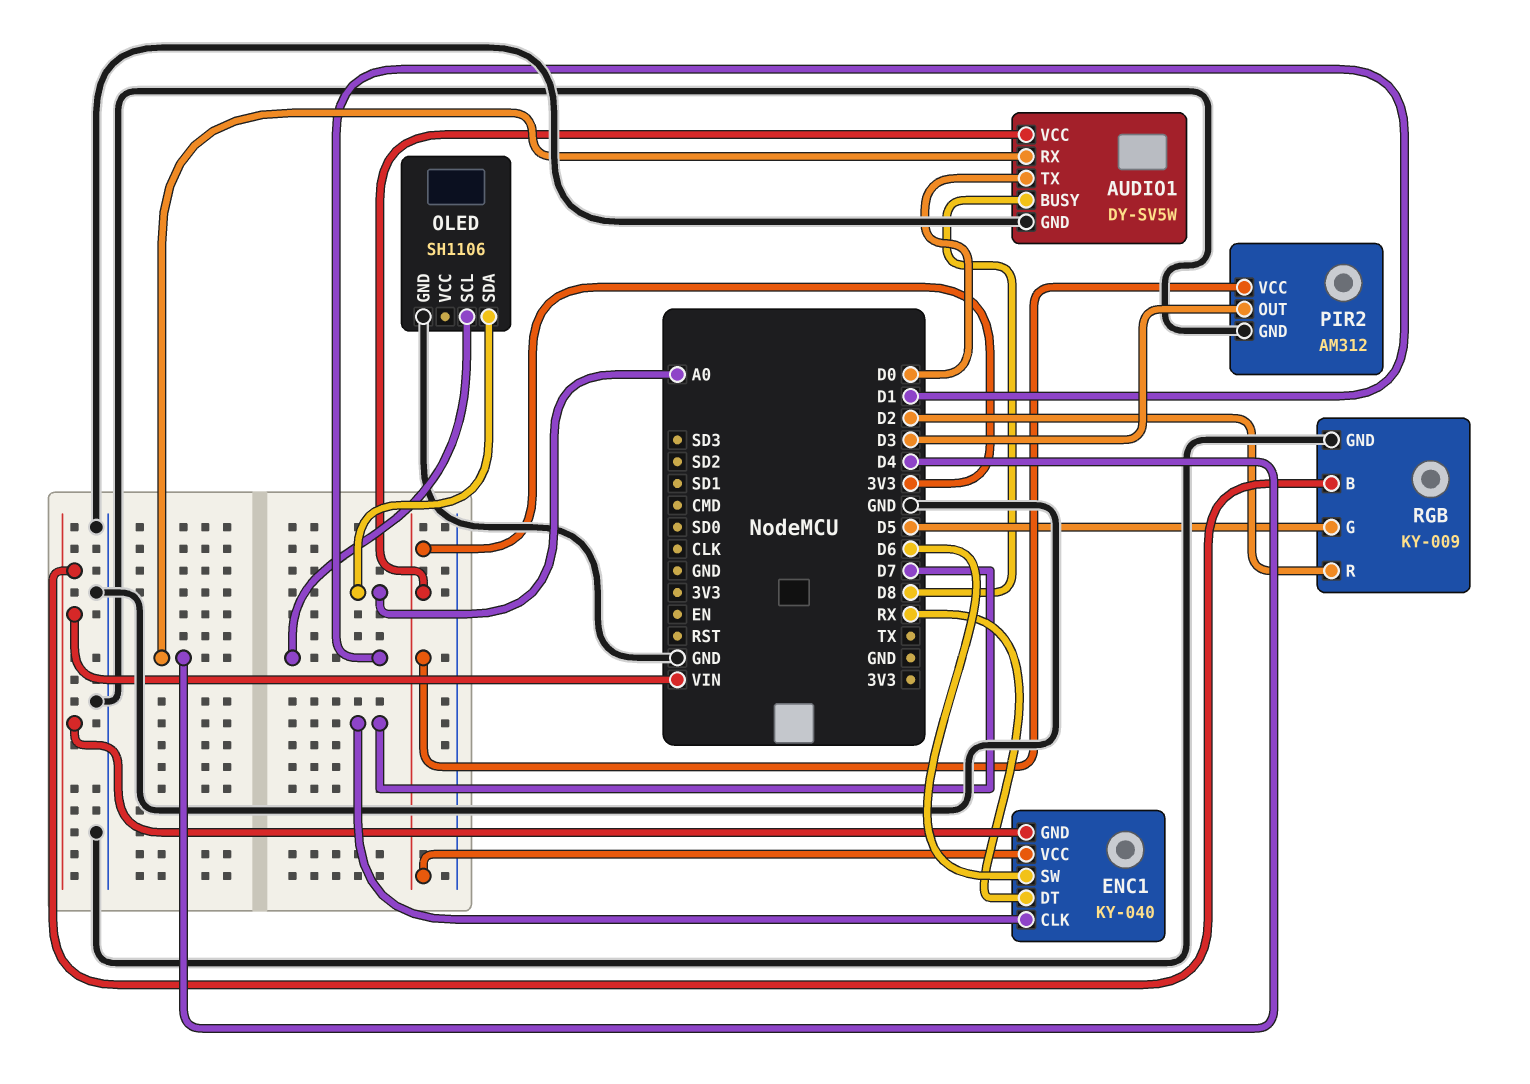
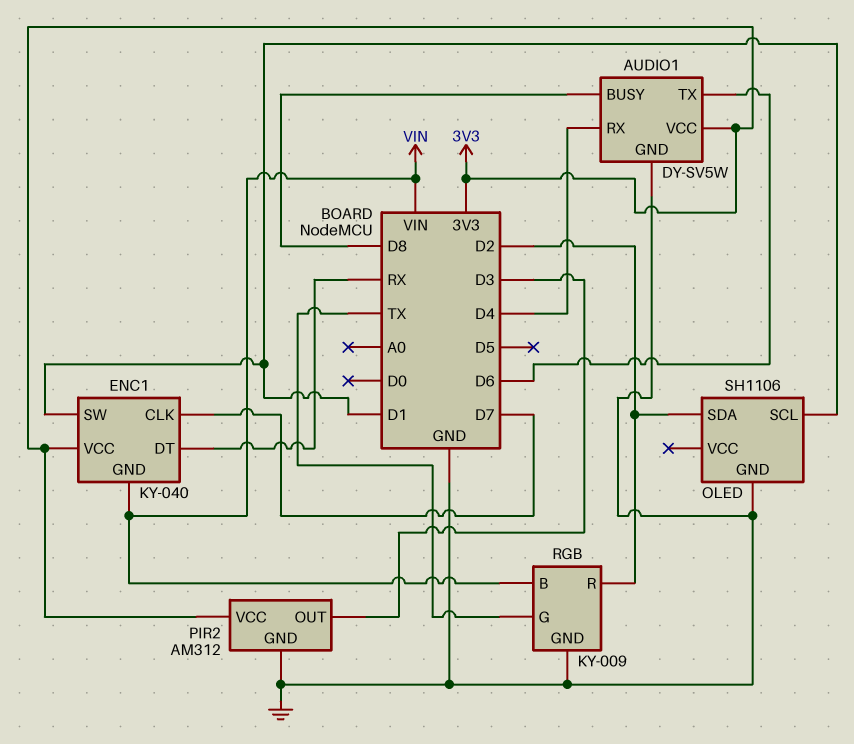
AUDIO1 pin TX: D0 -> D6
ENC1 pin SW: D6 -> D1
OLED pin SDA: A0 -> D2
RGB pin G: D5 -> TX

